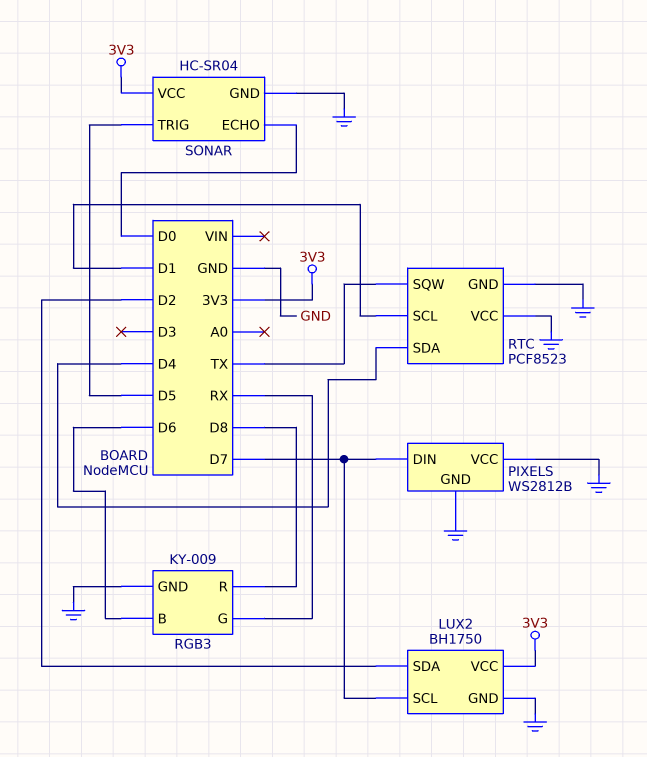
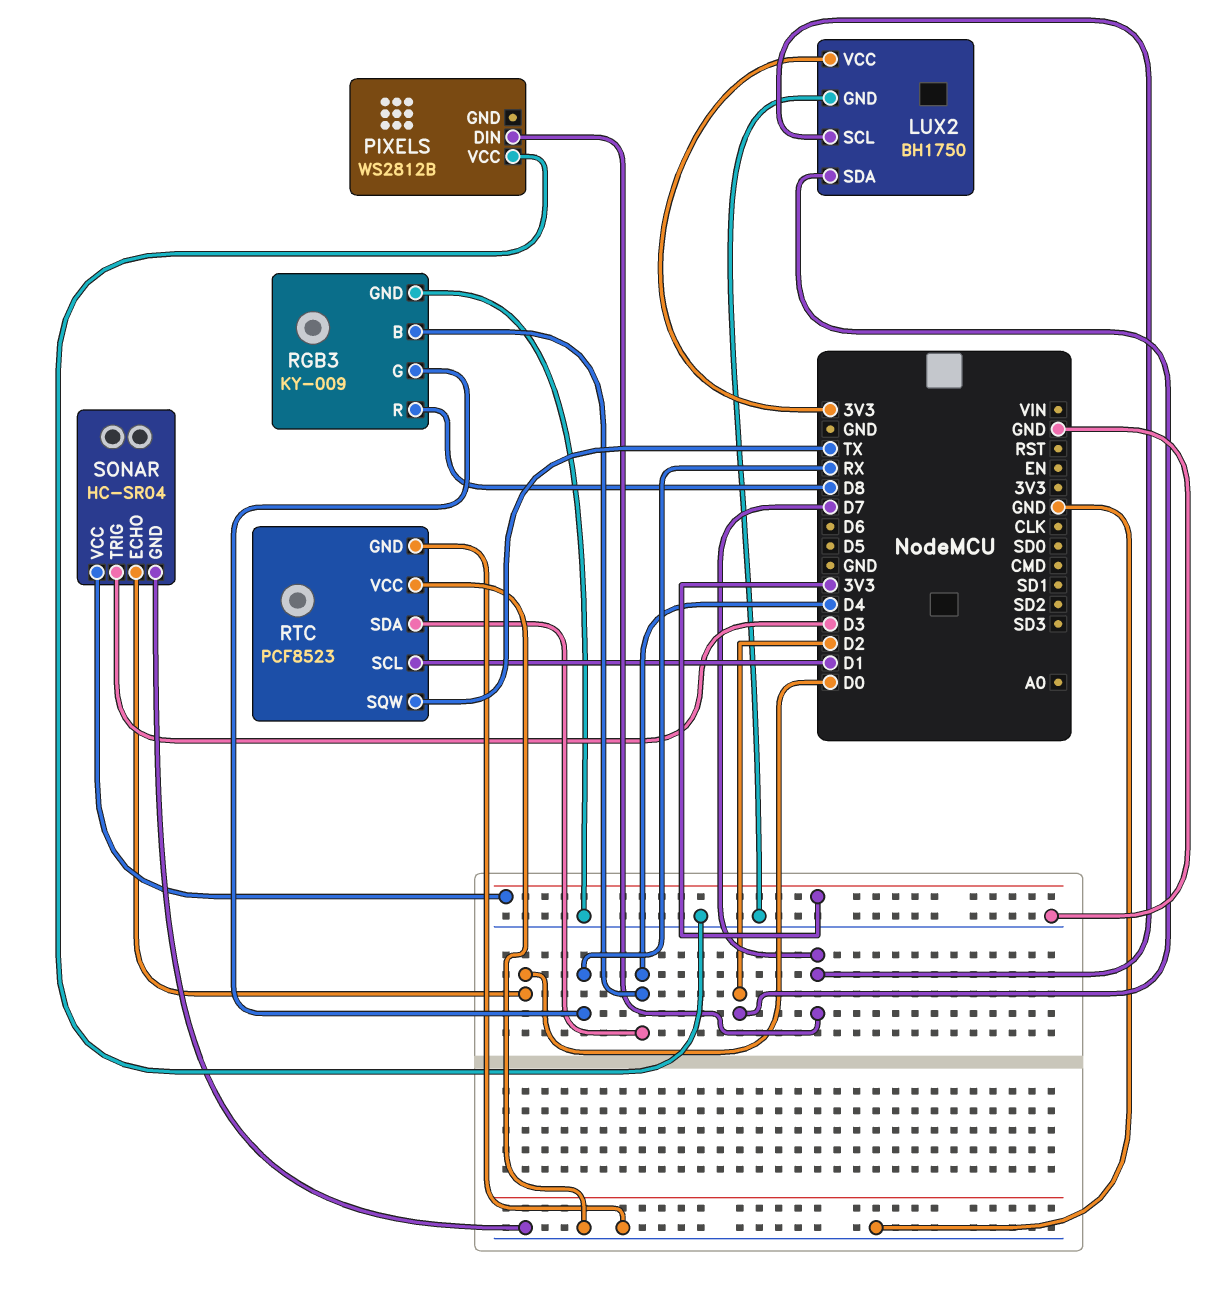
PIXELS pin GND: GND -> none
RGB3 pin B: D6 -> D4
SONAR pin TRIG: D5 -> D3

